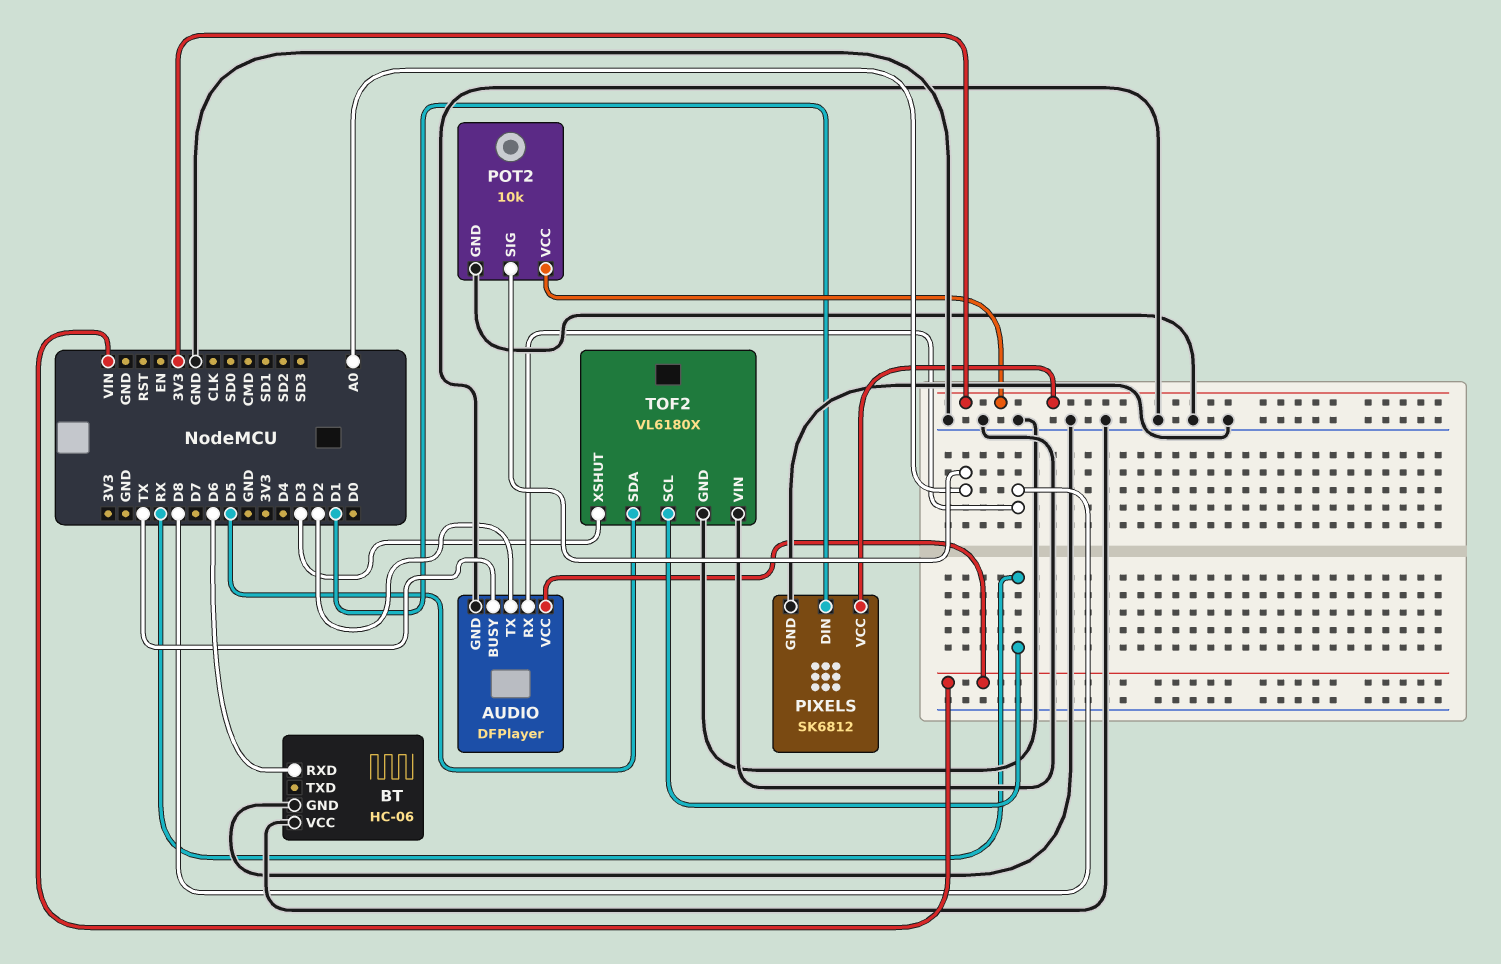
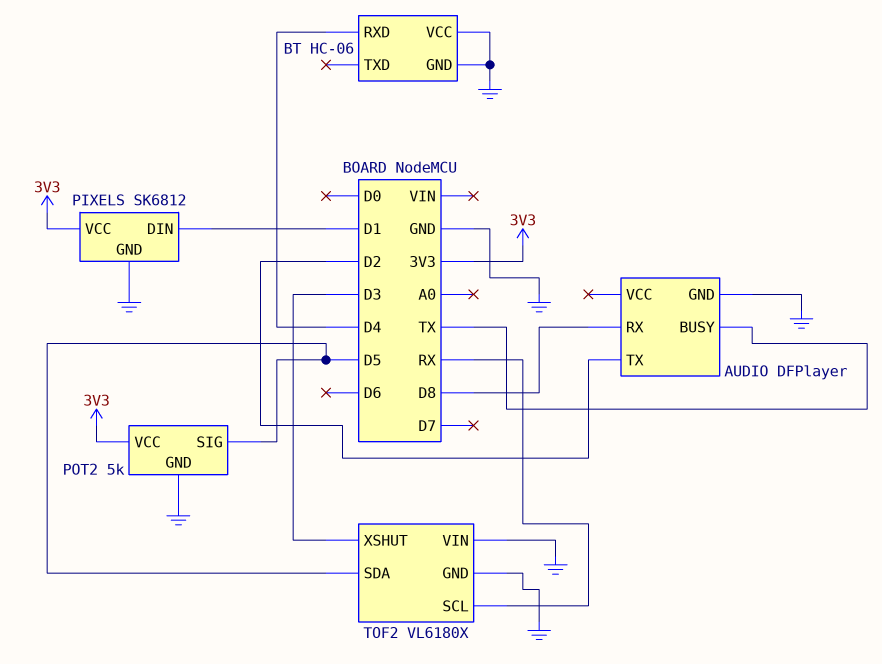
AUDIO pin VCC: VIN -> none
BT pin RXD: D6 -> D4
POT2: 10k -> 5k
POT2 pin SIG: A0 -> D5

